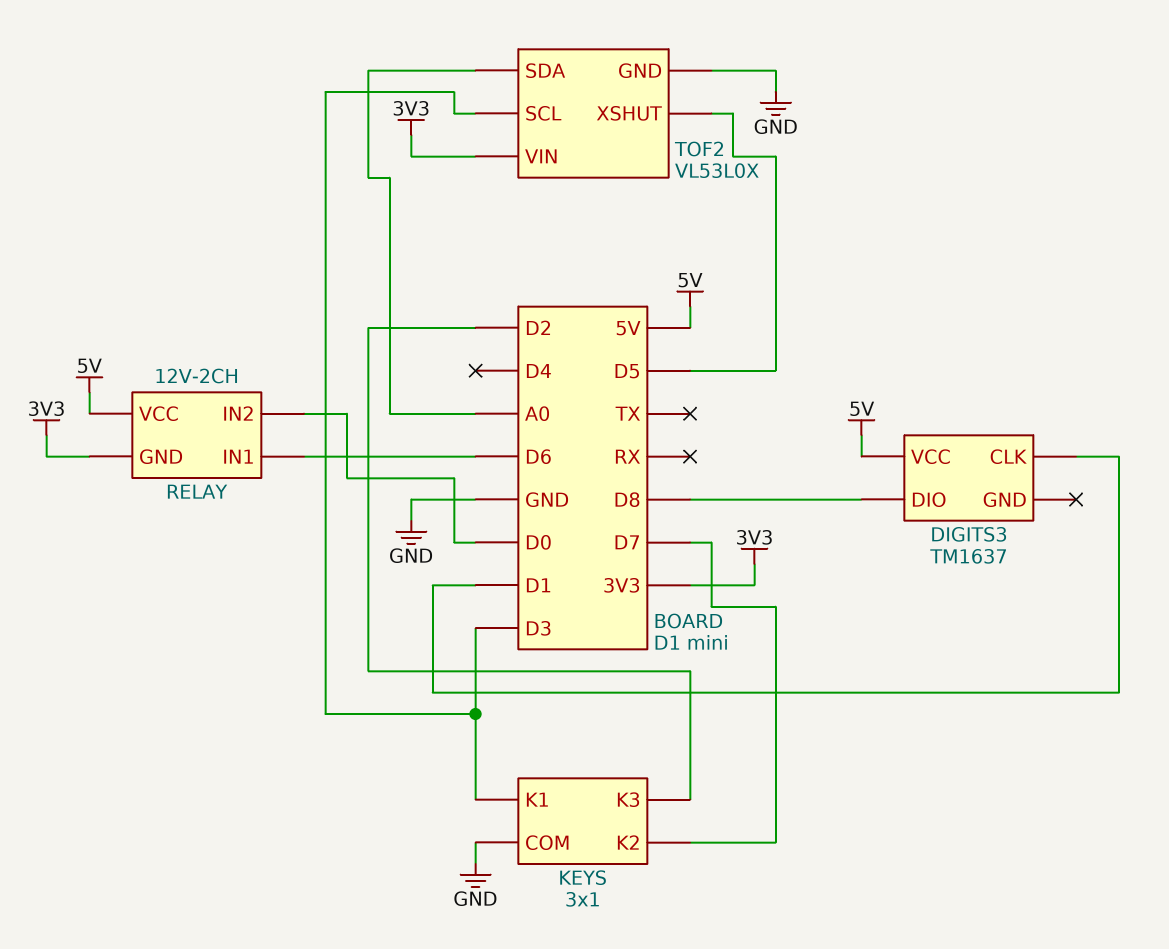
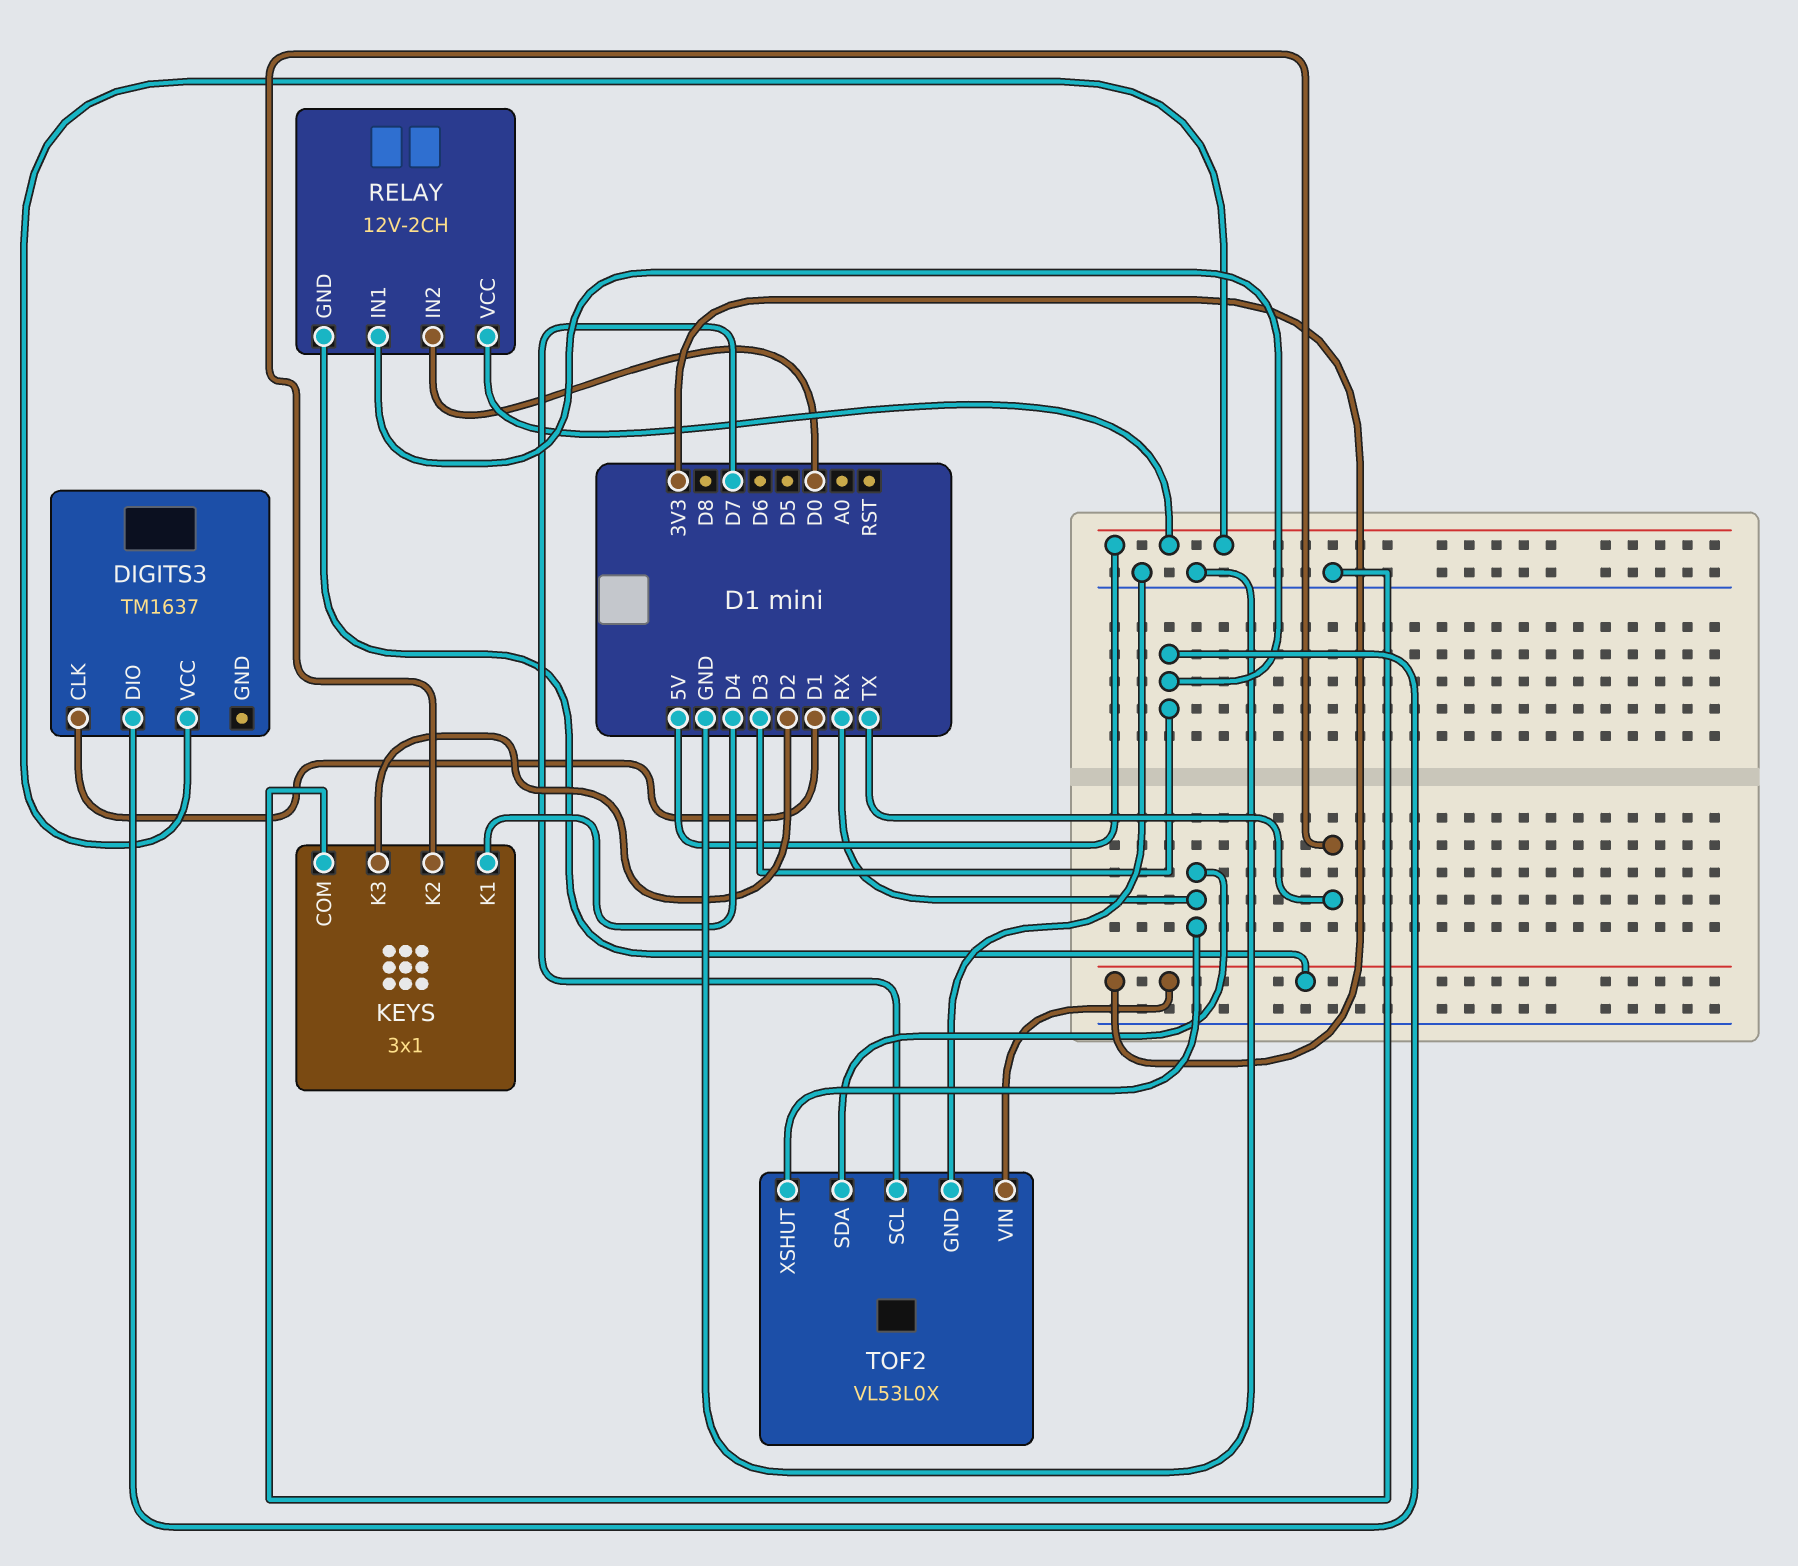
DIGITS3 pin DIO: D8 -> D3
KEYS pin K1: D3 -> D4
KEYS pin K2: D7 -> TX
RELAY pin IN1: D6 -> D3
TOF2 pin SCL: D3 -> D7
TOF2 pin SDA: A0 -> RX
TOF2 pin XSHUT: D5 -> RX

